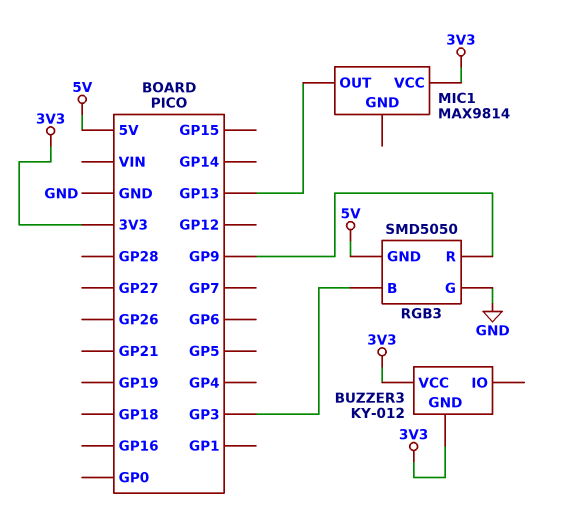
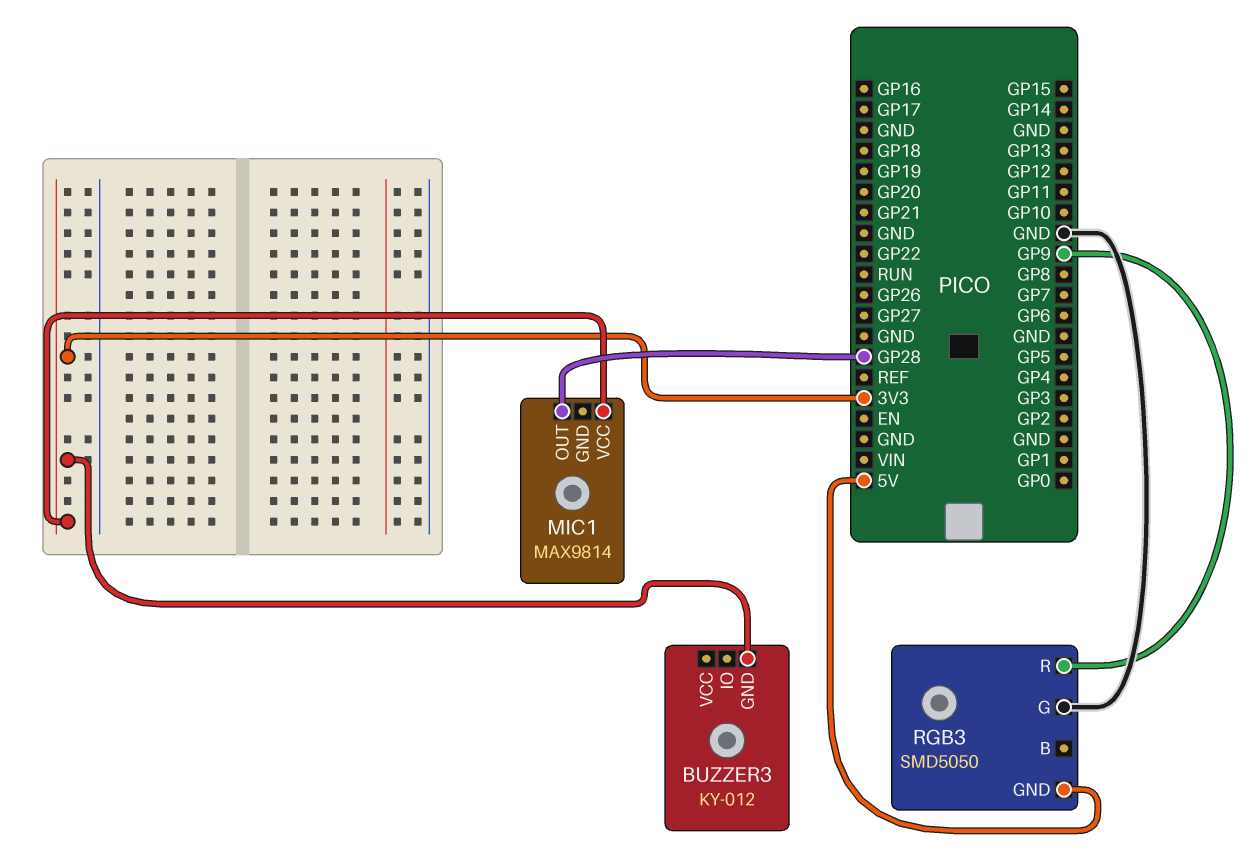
BUZZER3 pin VCC: 3V3 -> none
MIC1 pin OUT: GP13 -> GP28
RGB3 pin B: GP3 -> none

